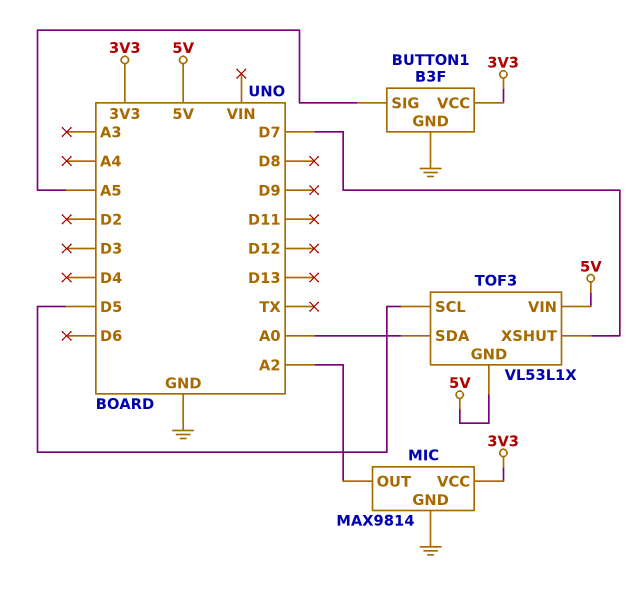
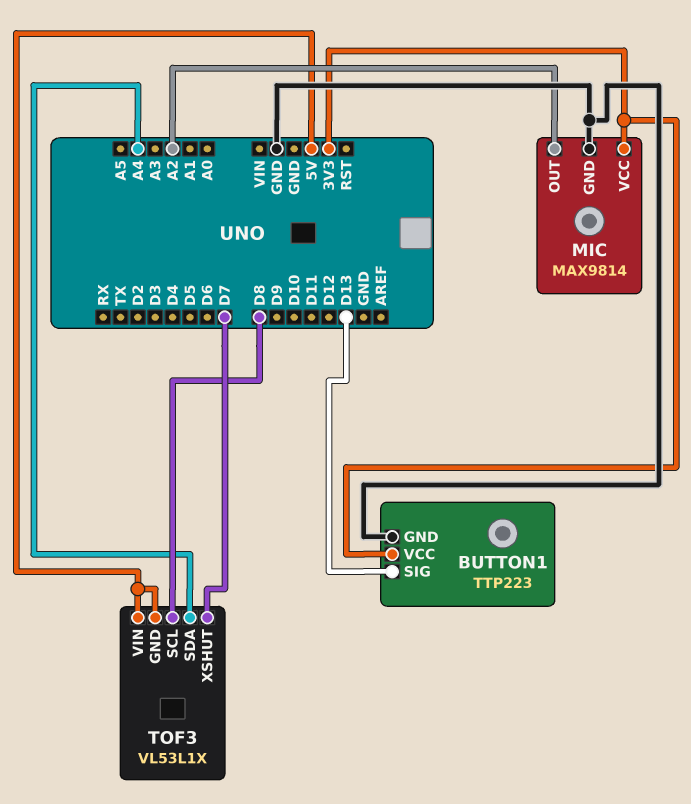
BUTTON1: B3F -> TTP223
BUTTON1 pin SIG: A5 -> D13
TOF3 pin SCL: D5 -> D8
TOF3 pin SDA: A0 -> A4

